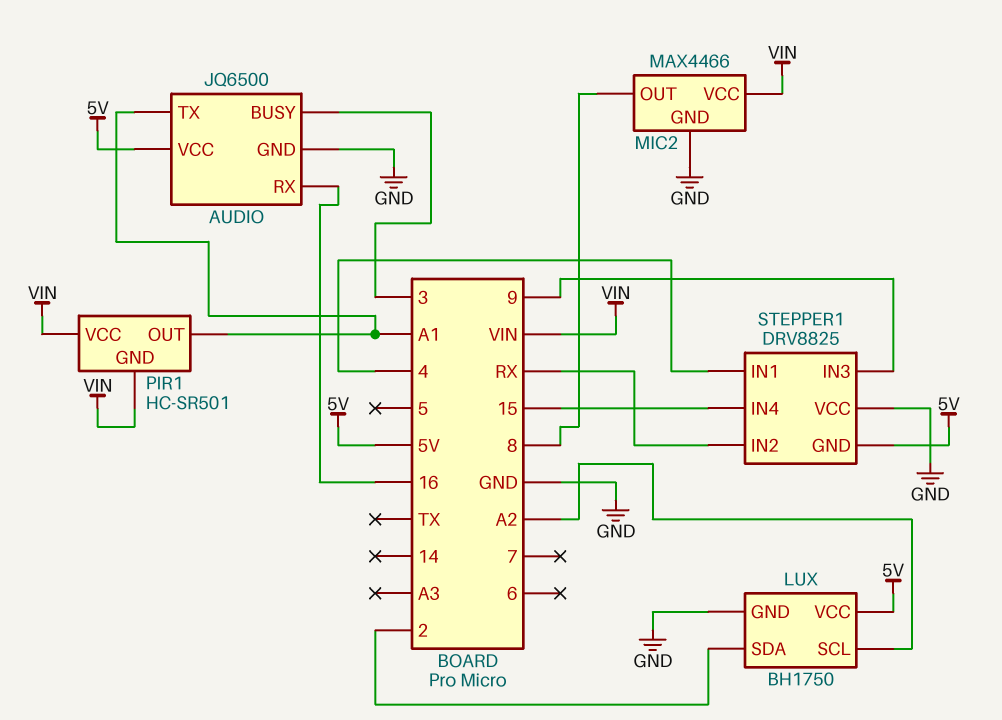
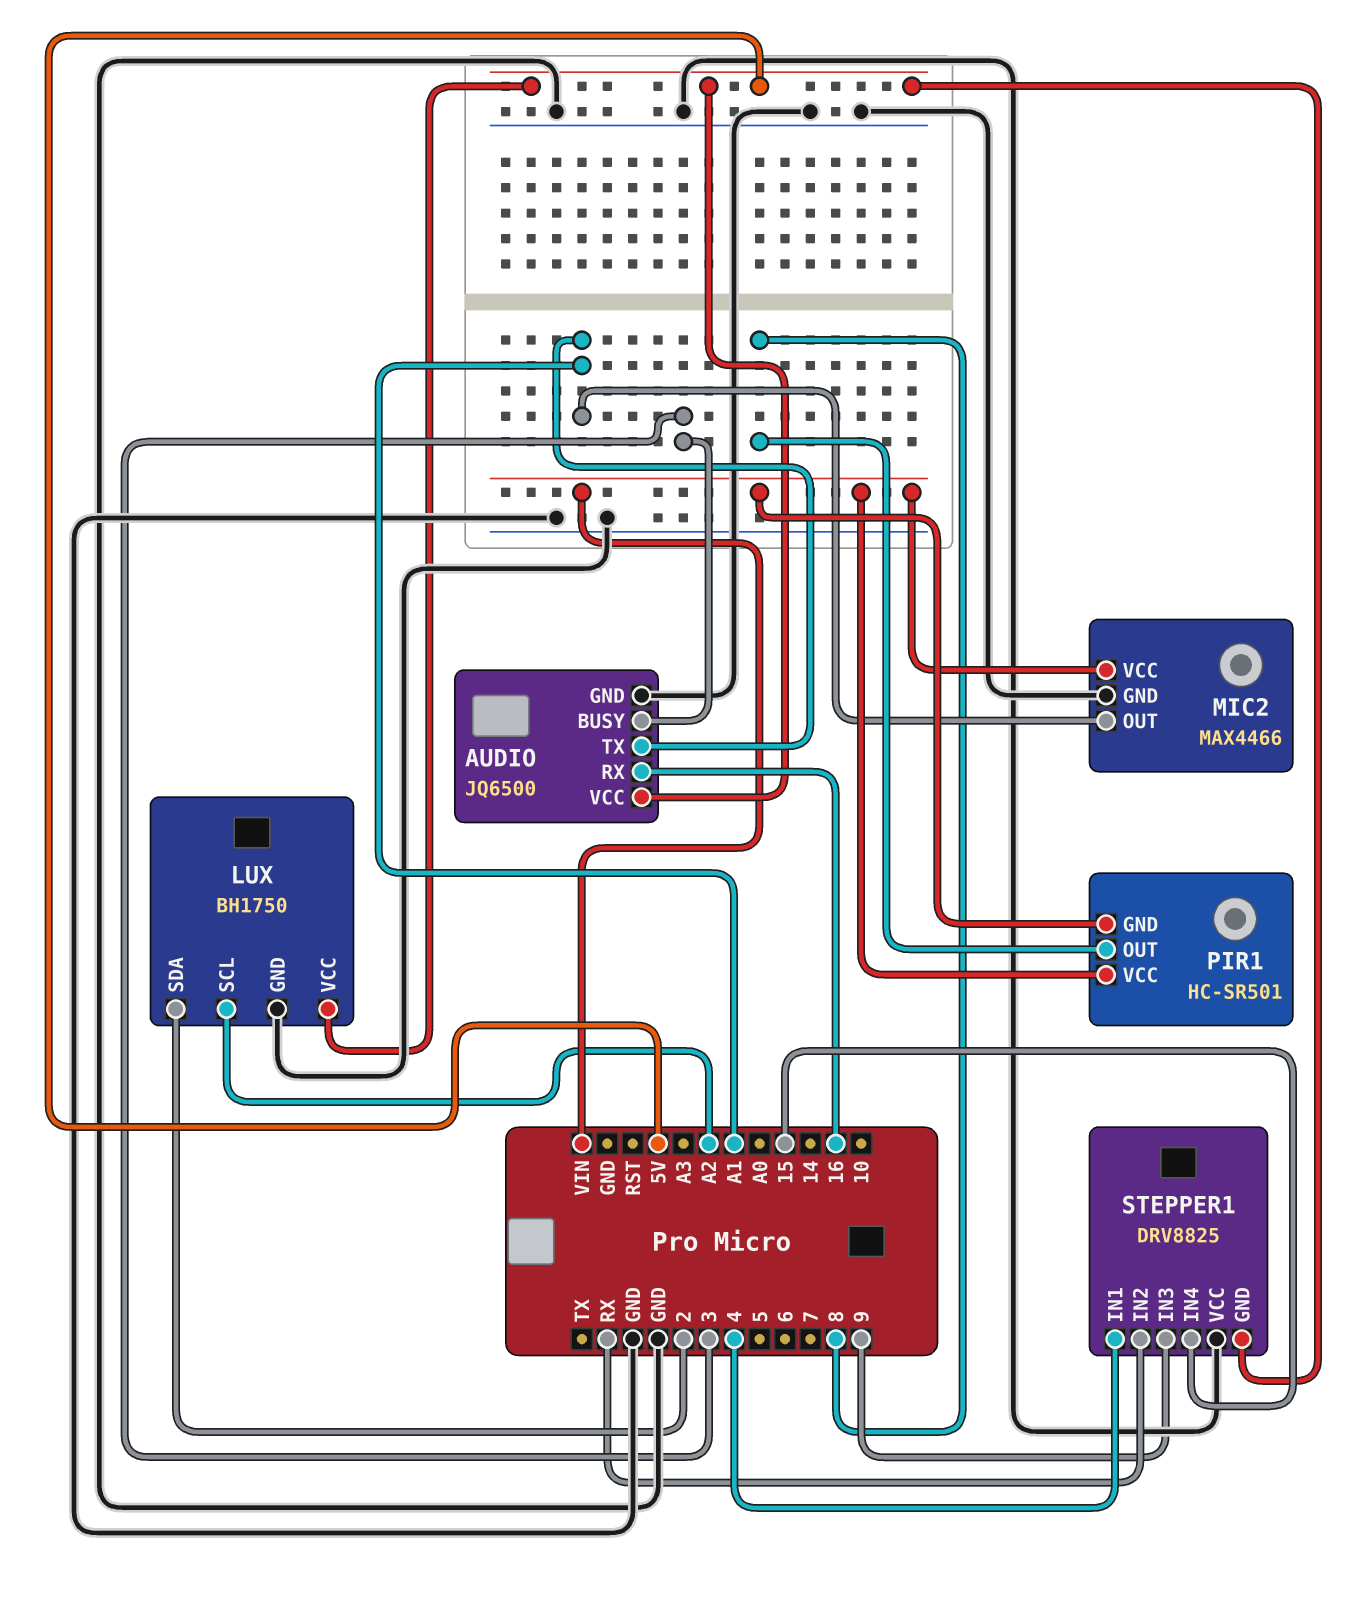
MIC2 pin OUT: 8 -> A1
PIR1 pin OUT: A1 -> 8

